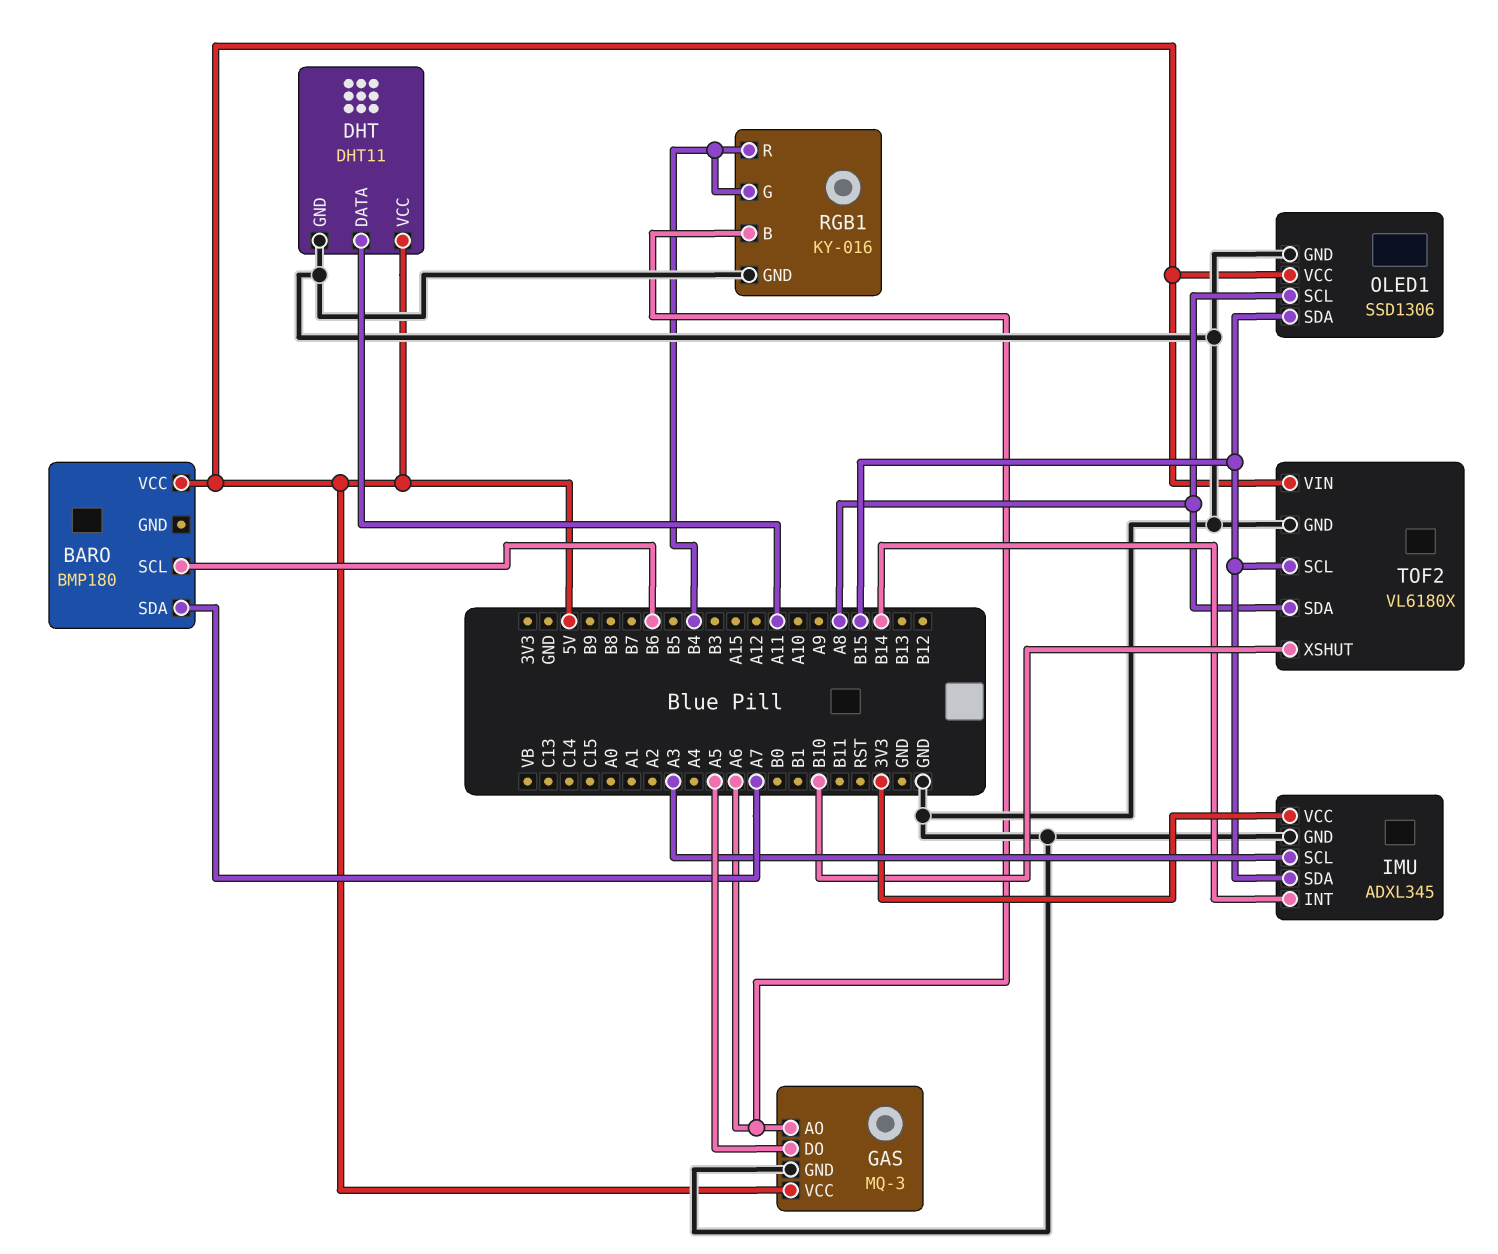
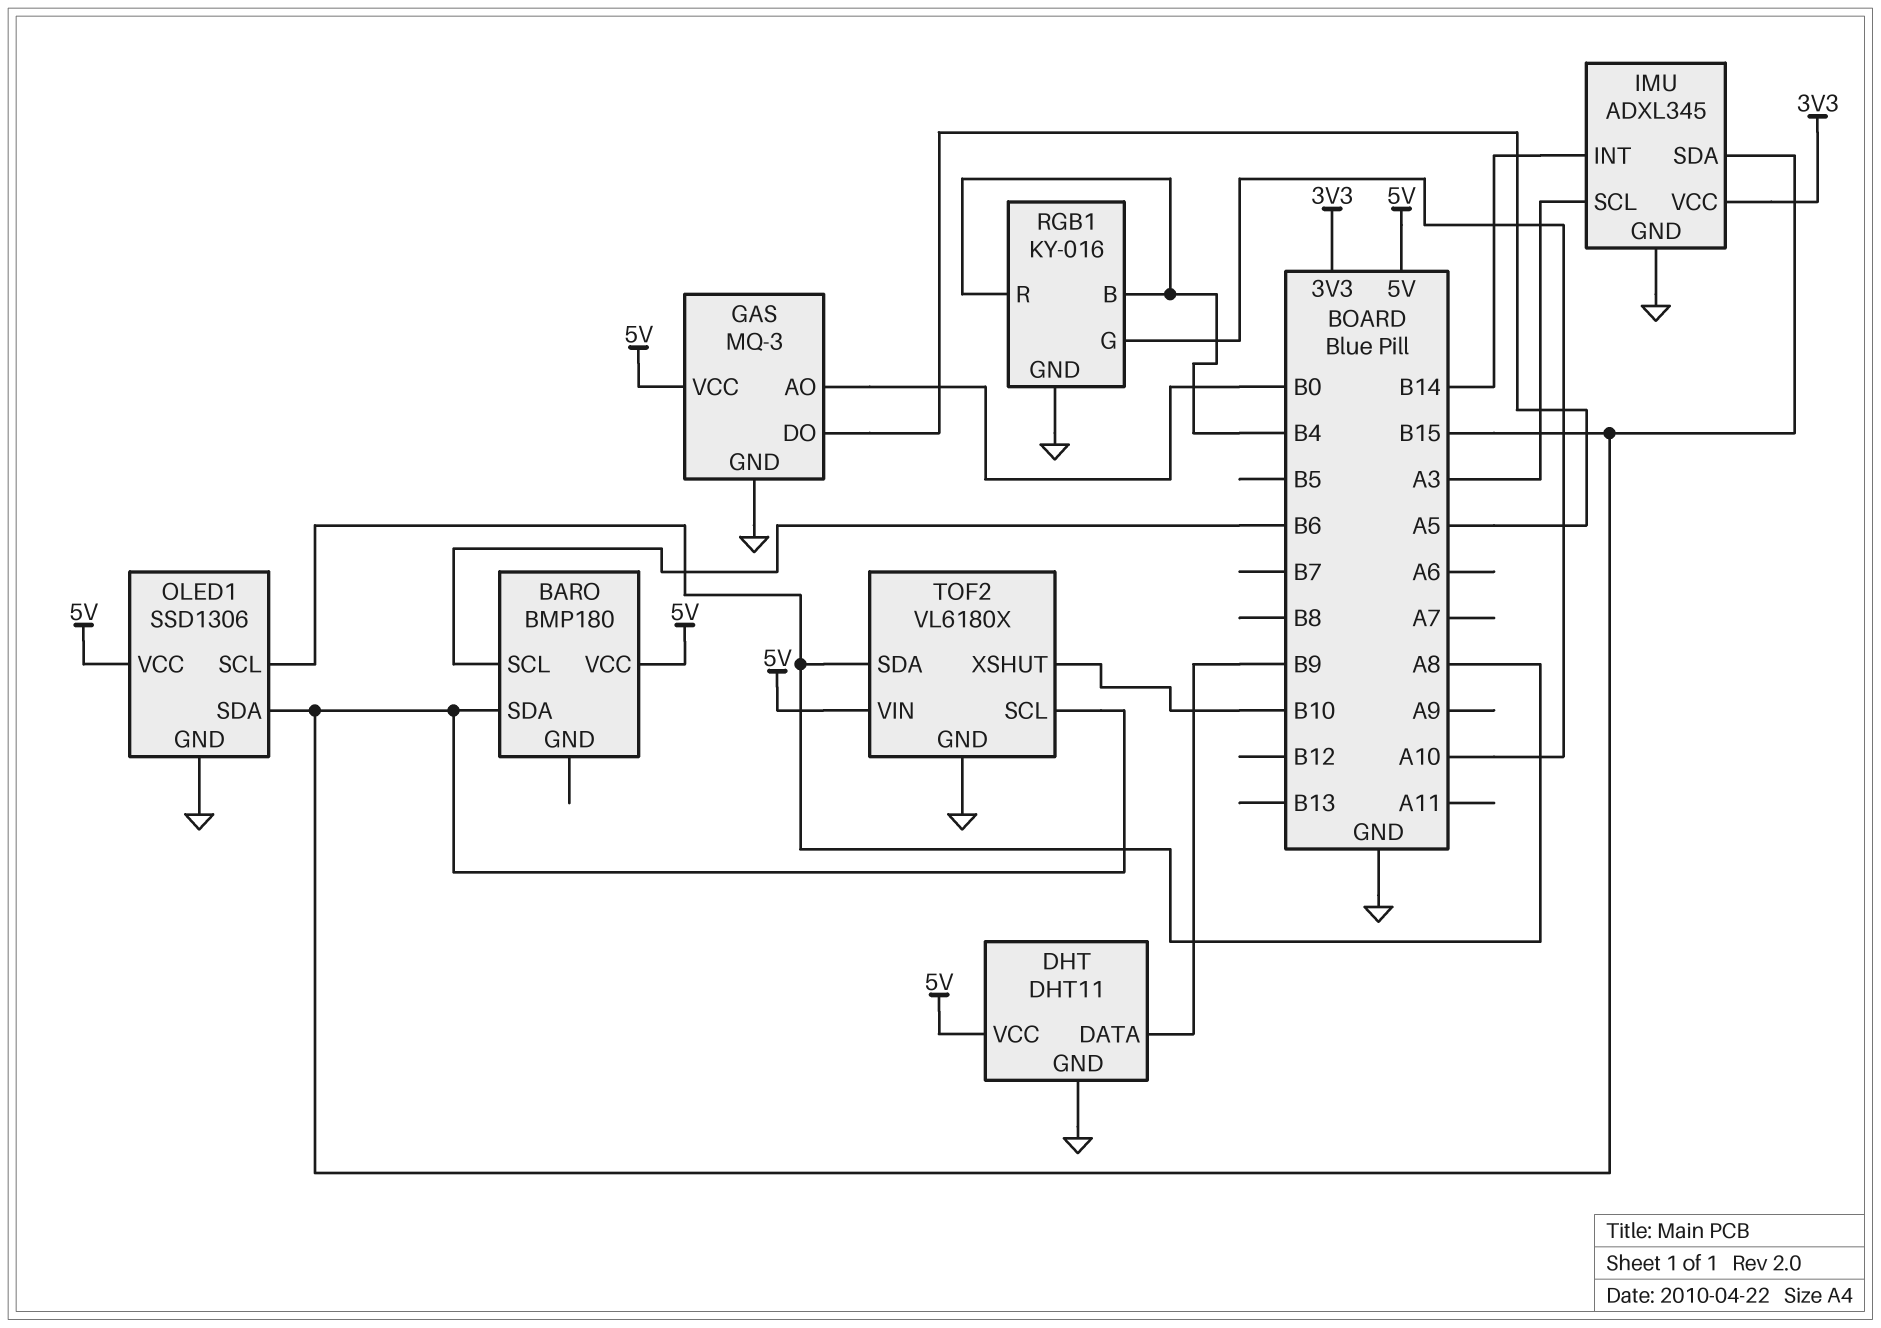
BARO pin SDA: A7 -> B15
DHT pin DATA: A11 -> B9
GAS pin AO: A6 -> B0
RGB1 pin B: A6 -> B4
RGB1 pin G: B4 -> A10

